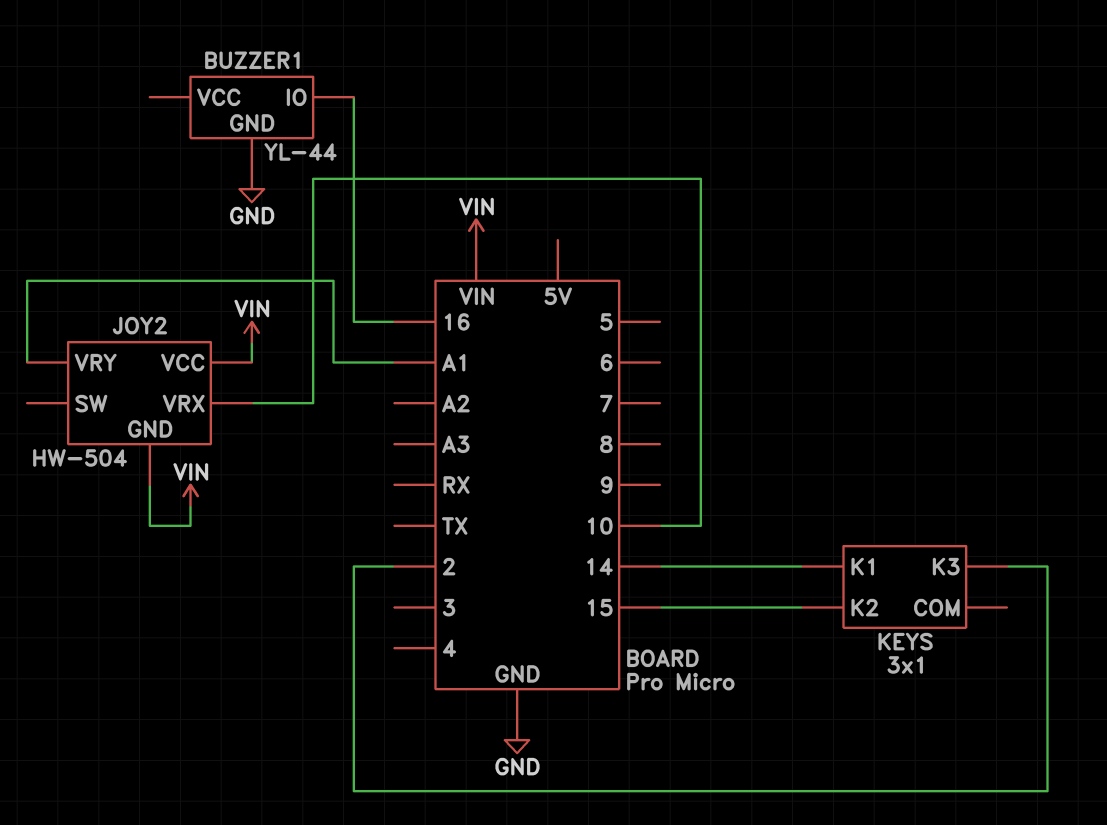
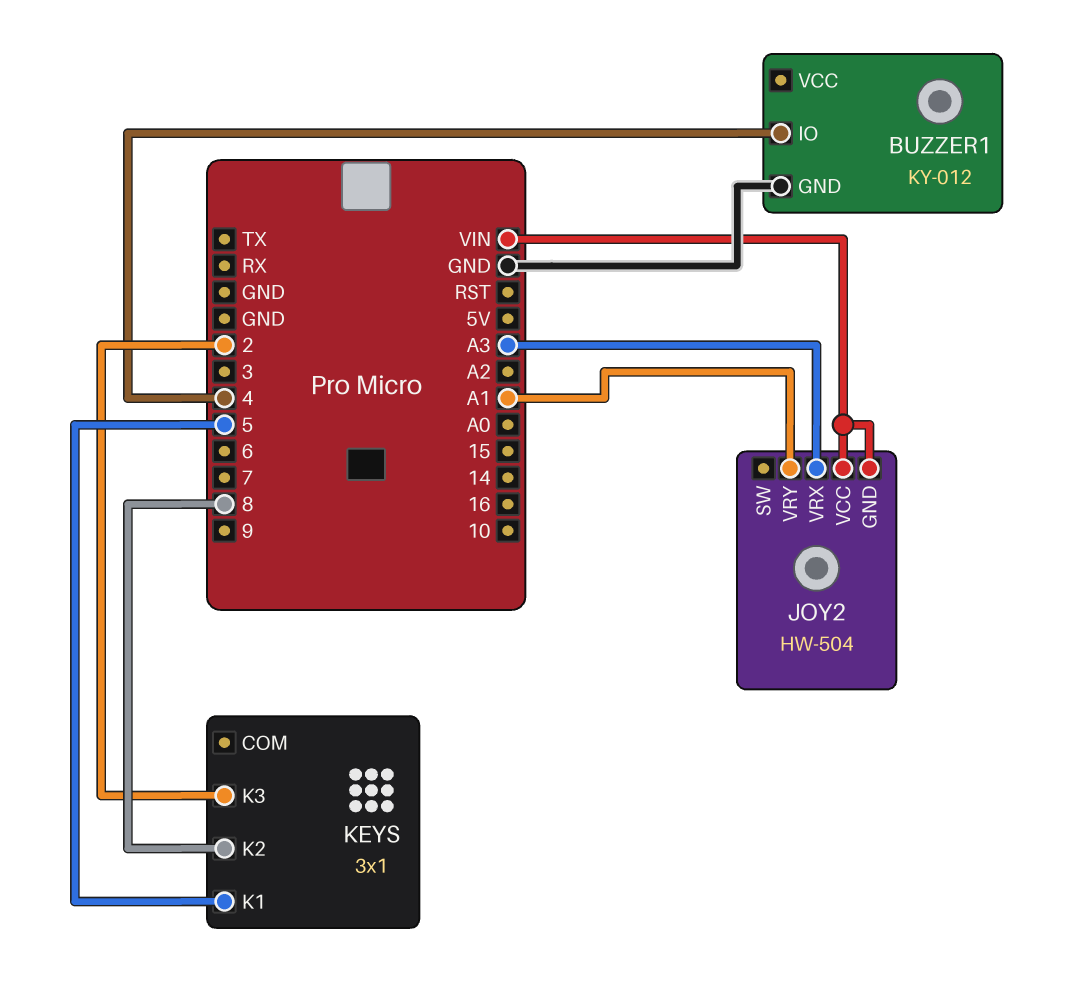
BUZZER1: YL-44 -> KY-012
BUZZER1 pin IO: 16 -> 4
JOY2 pin VRX: 10 -> A3
KEYS pin K1: 14 -> 5
KEYS pin K2: 15 -> 8

